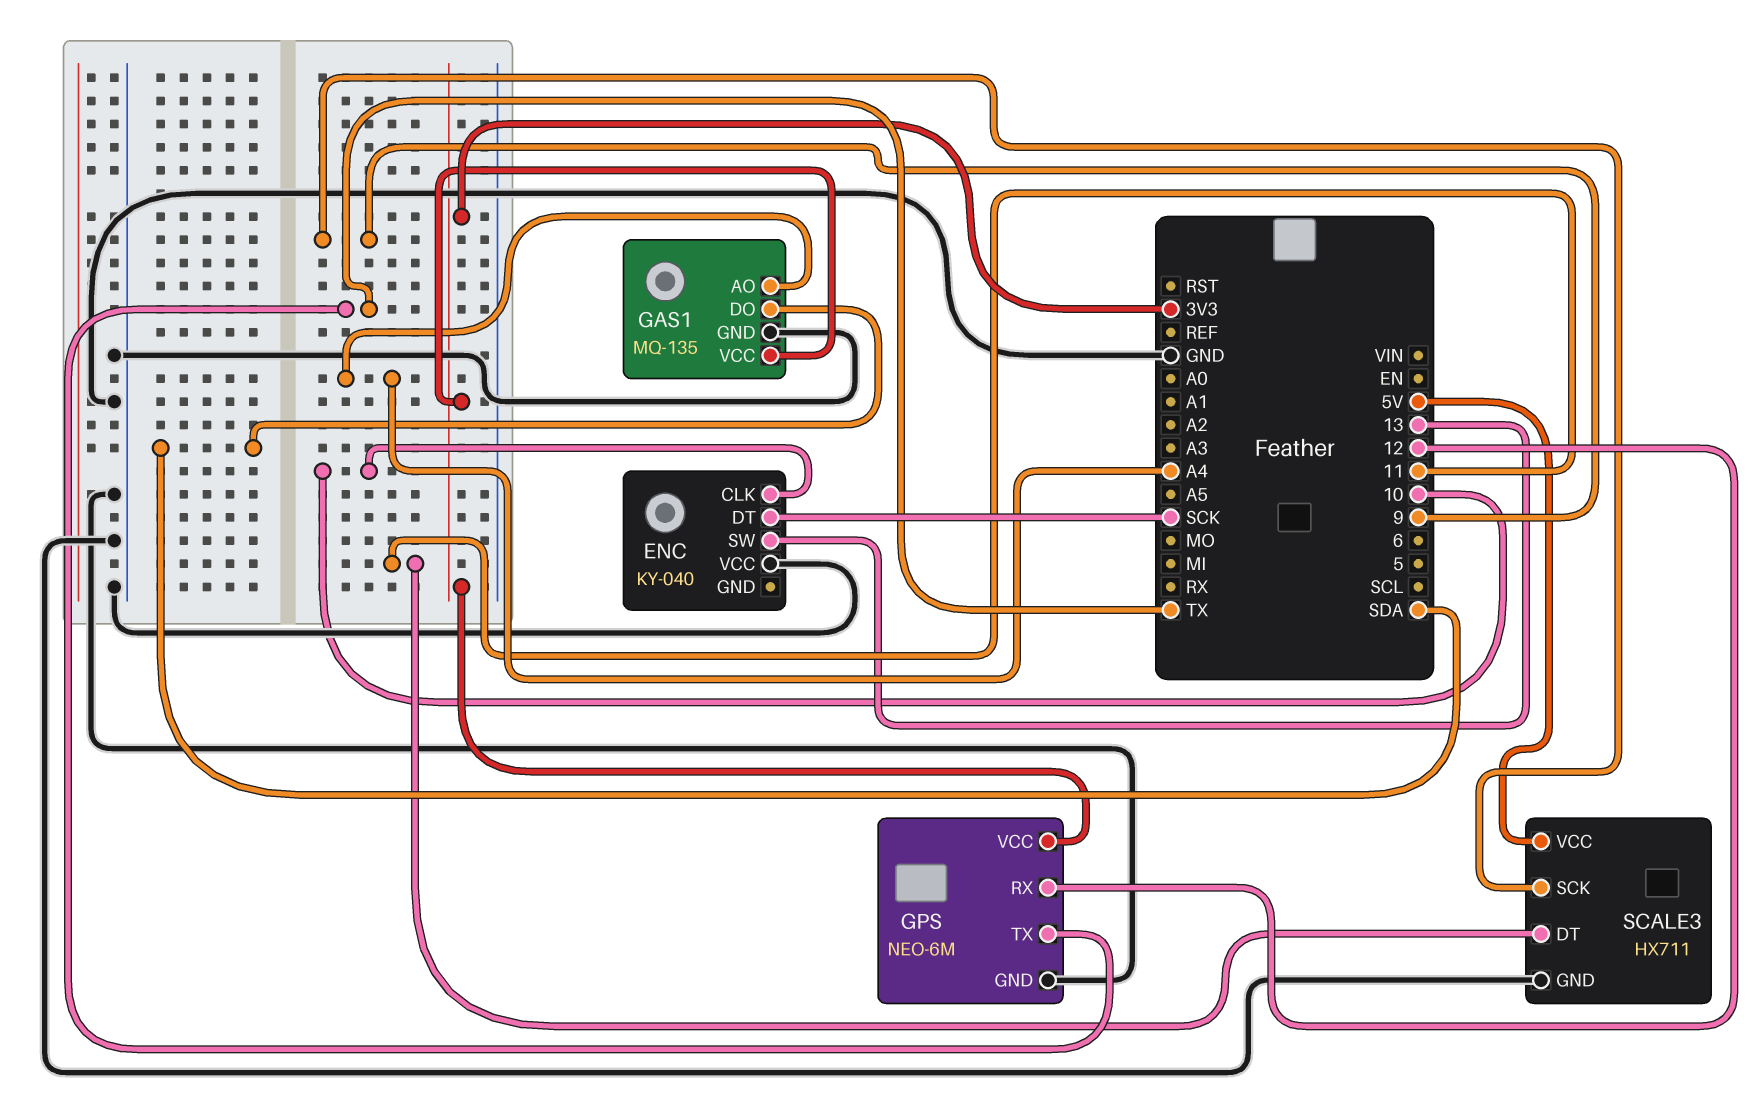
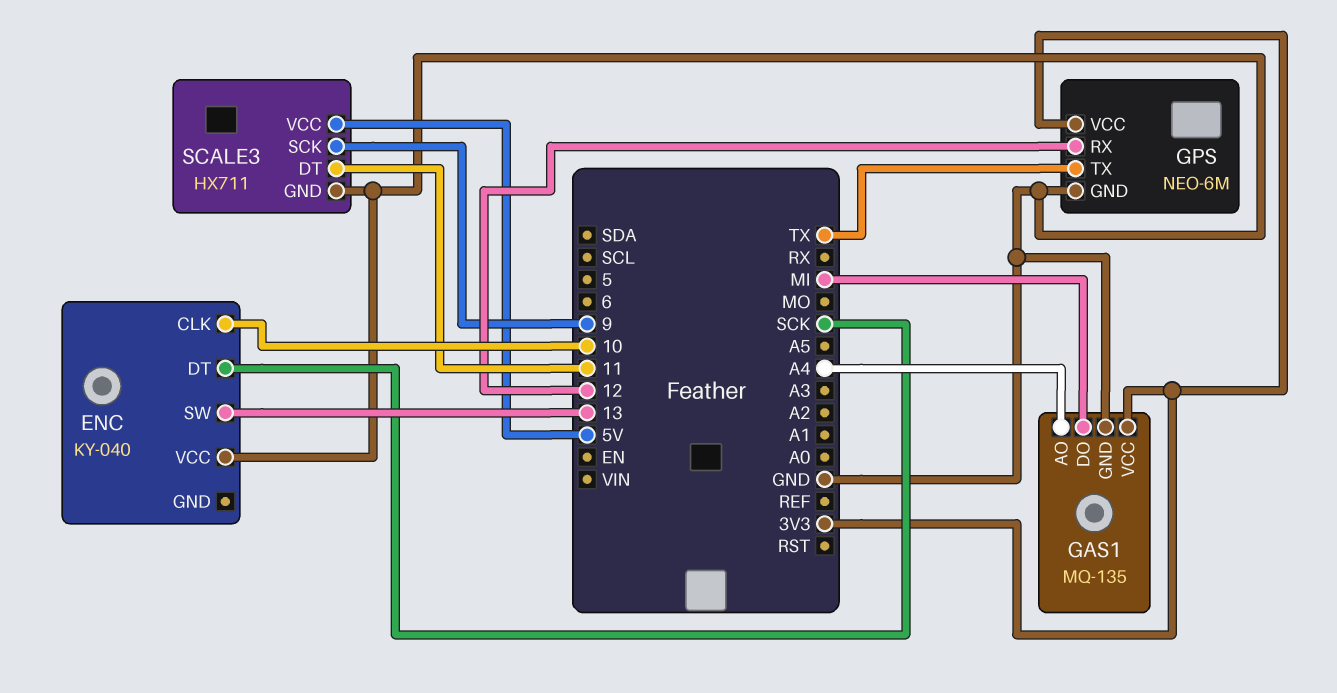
GAS1 pin DO: SDA -> MI

